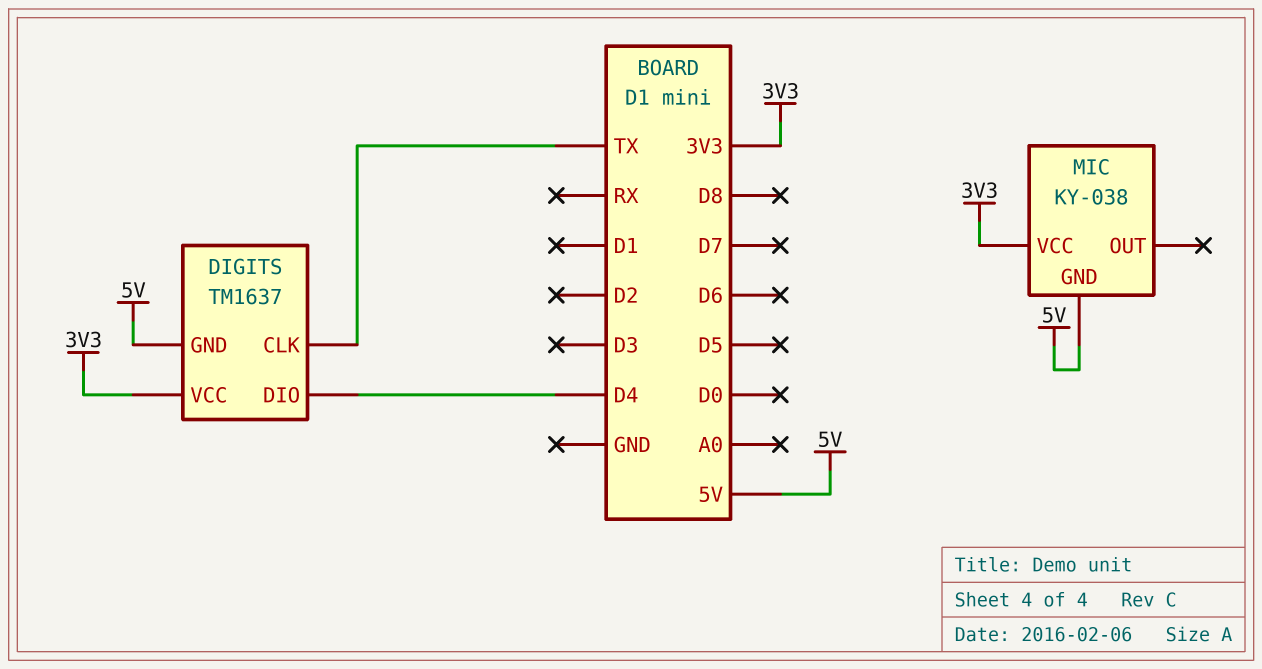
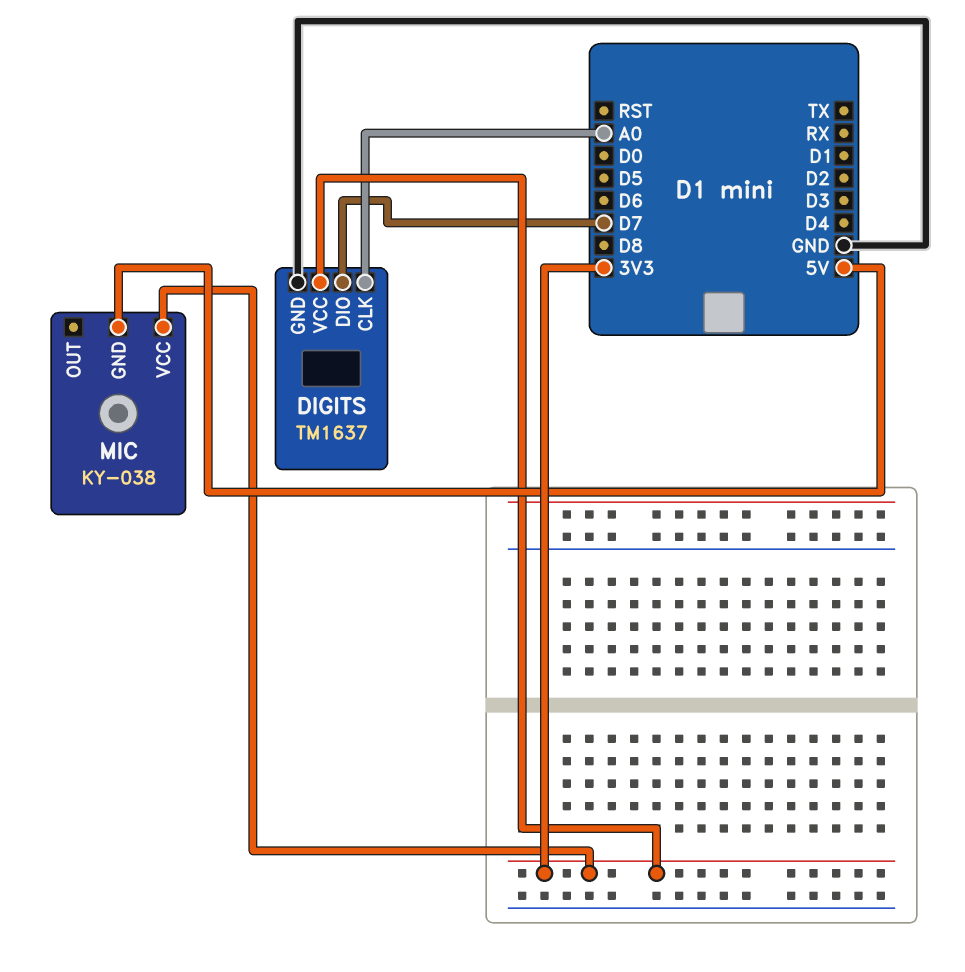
DIGITS pin CLK: TX -> A0
DIGITS pin DIO: D4 -> D7
DIGITS pin GND: 5V -> GND

